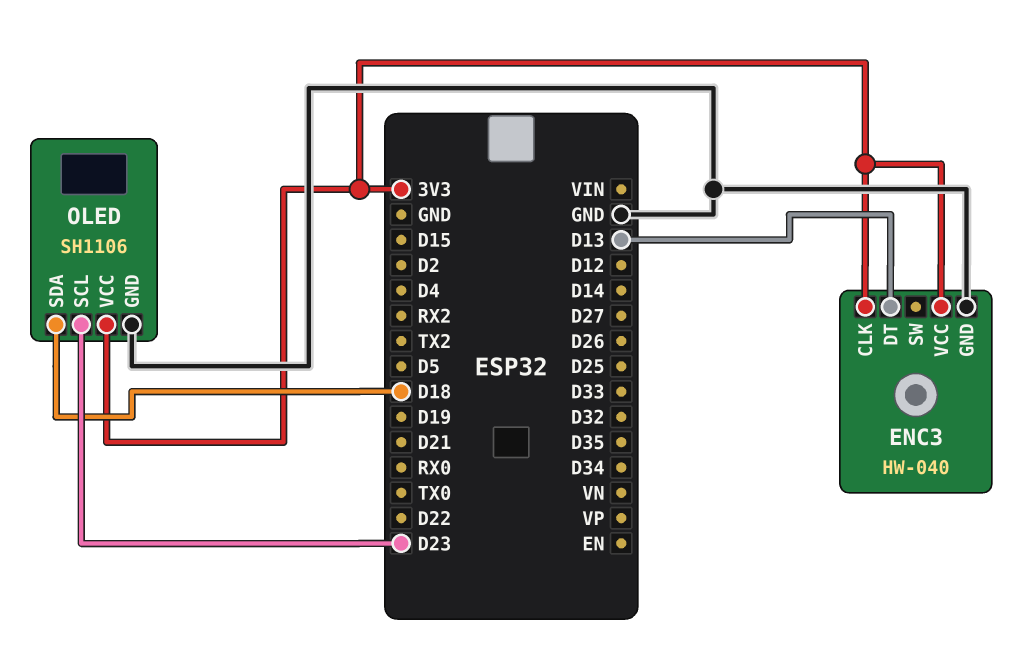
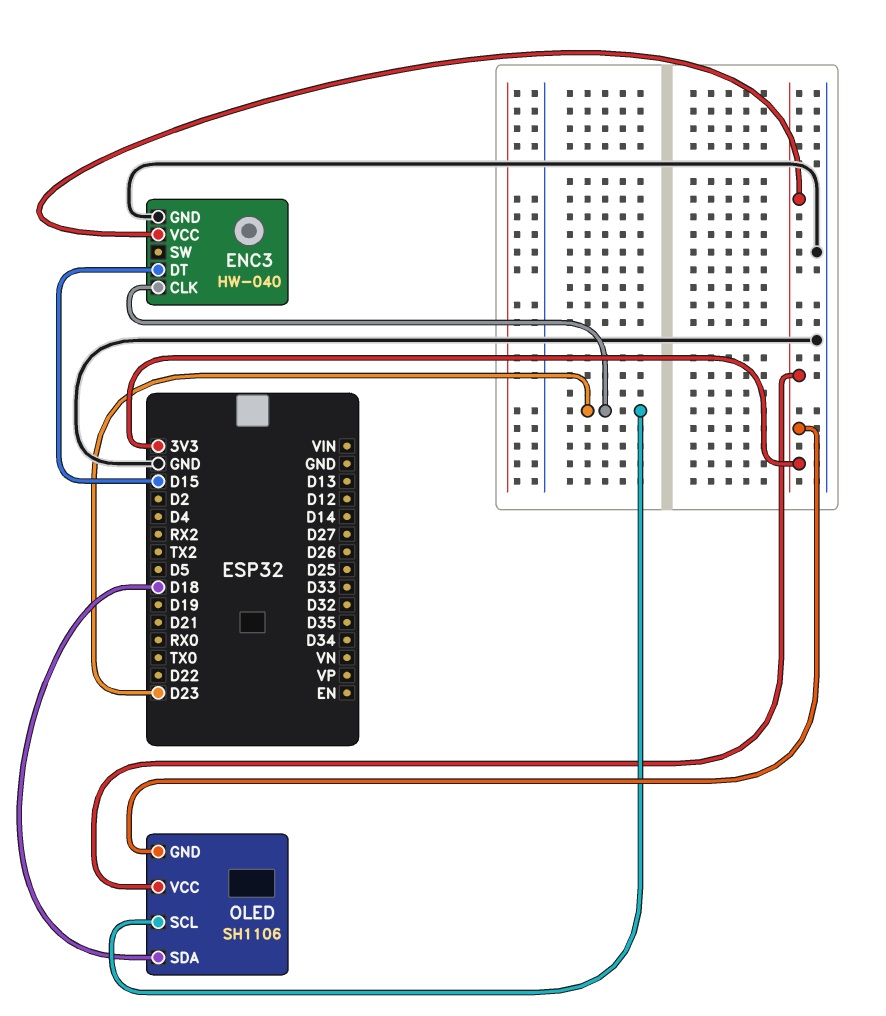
ENC3 pin CLK: 3V3 -> D23
ENC3 pin DT: D13 -> D15
OLED pin GND: GND -> 3V3

